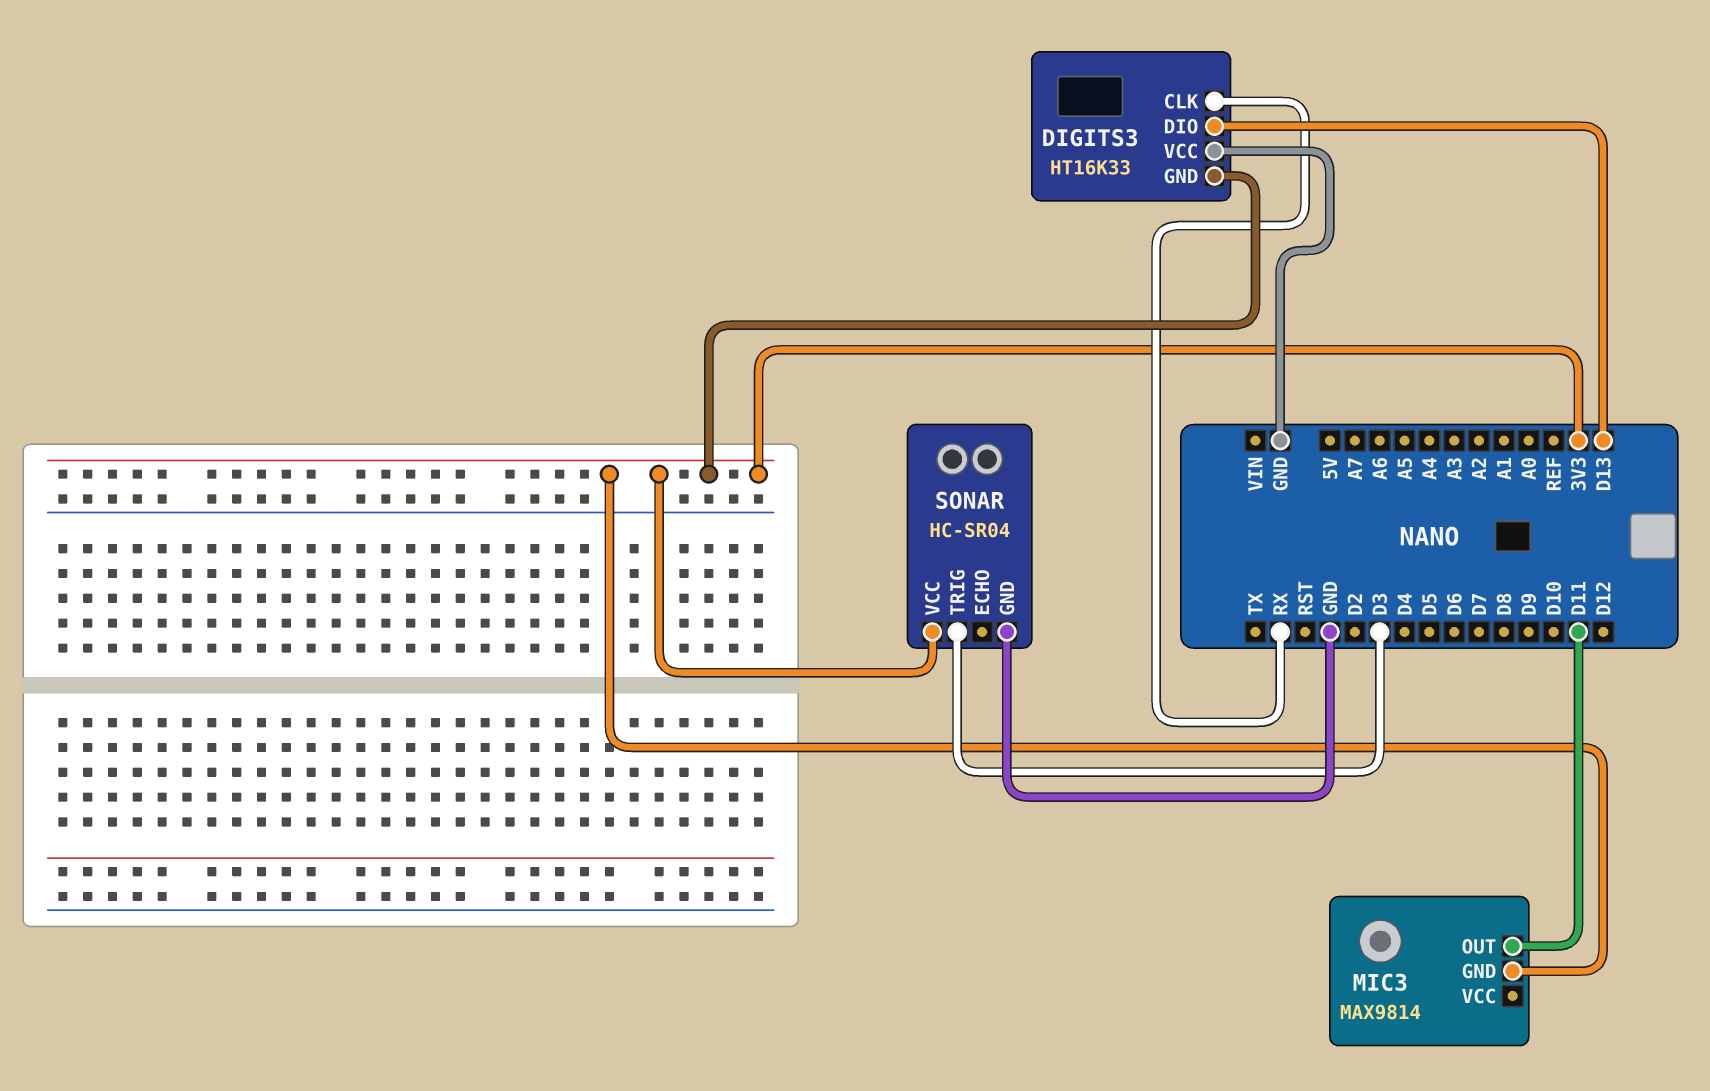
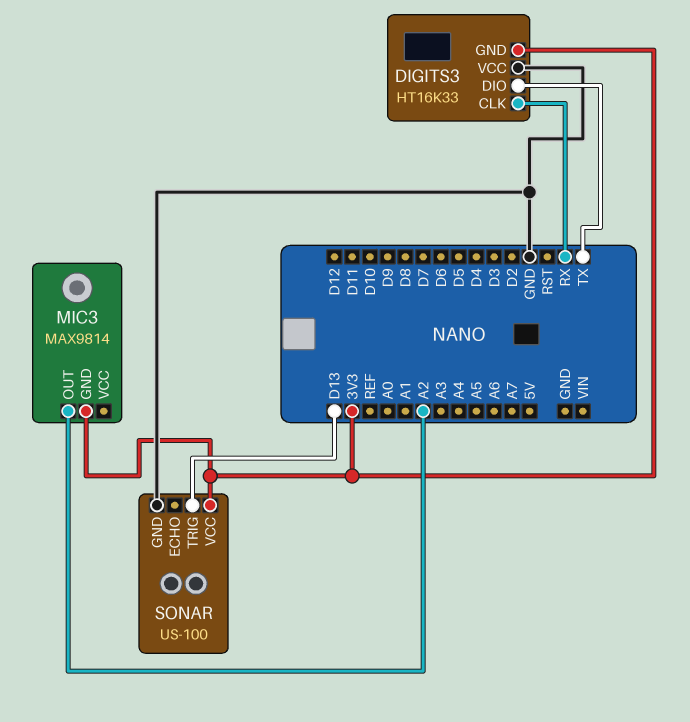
DIGITS3 pin DIO: D13 -> TX
MIC3 pin OUT: D11 -> A2
SONAR: HC-SR04 -> US-100
SONAR pin TRIG: D3 -> D13

